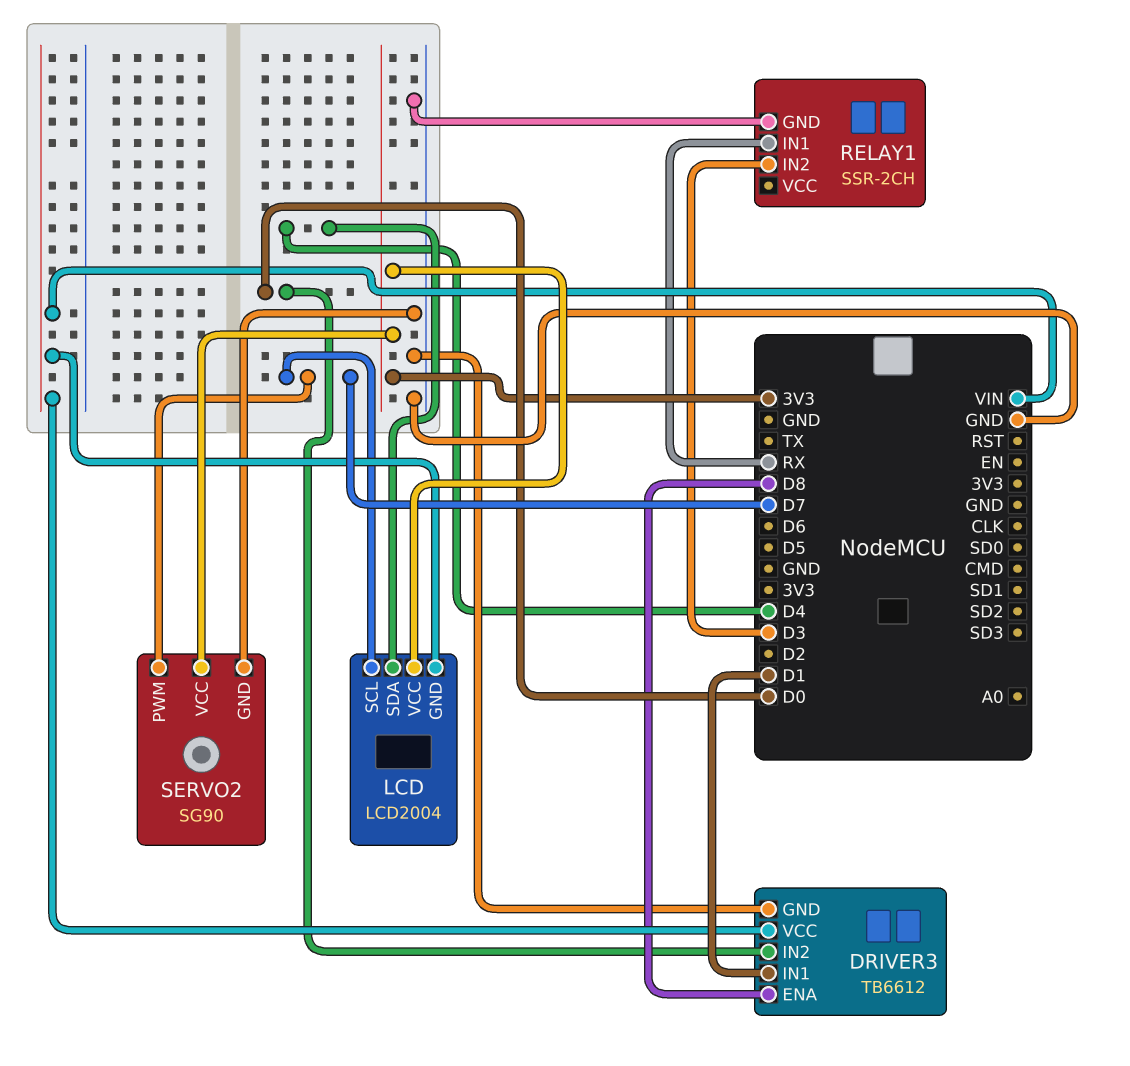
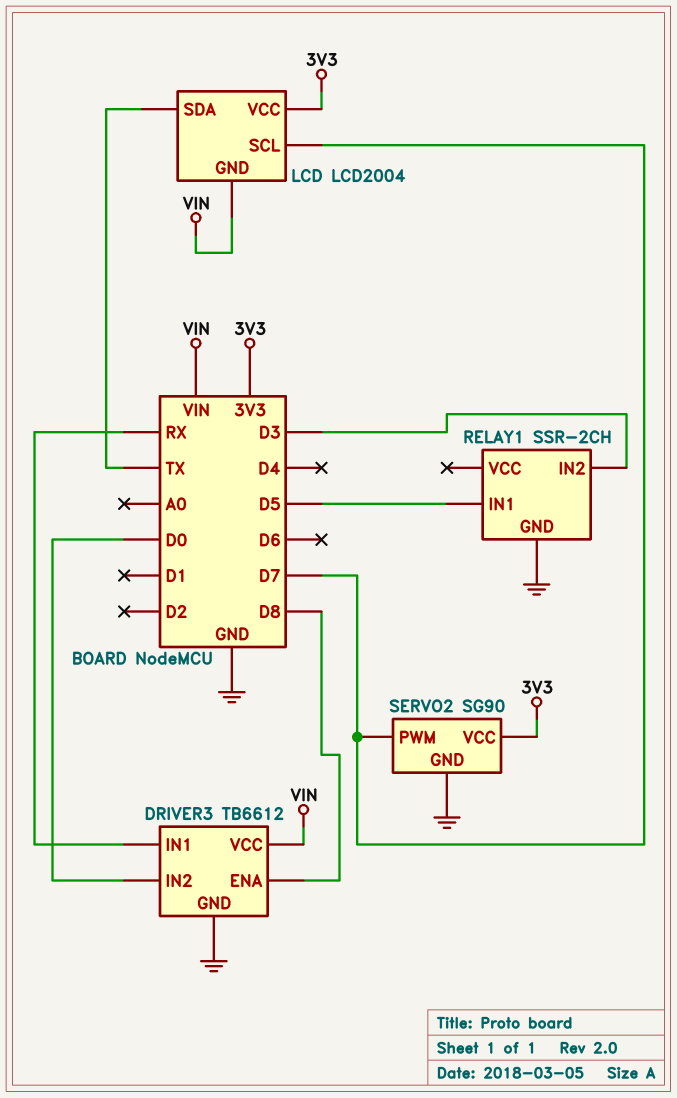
DRIVER3 pin IN1: D1 -> RX
LCD pin SDA: D4 -> TX
RELAY1 pin IN1: RX -> D5

